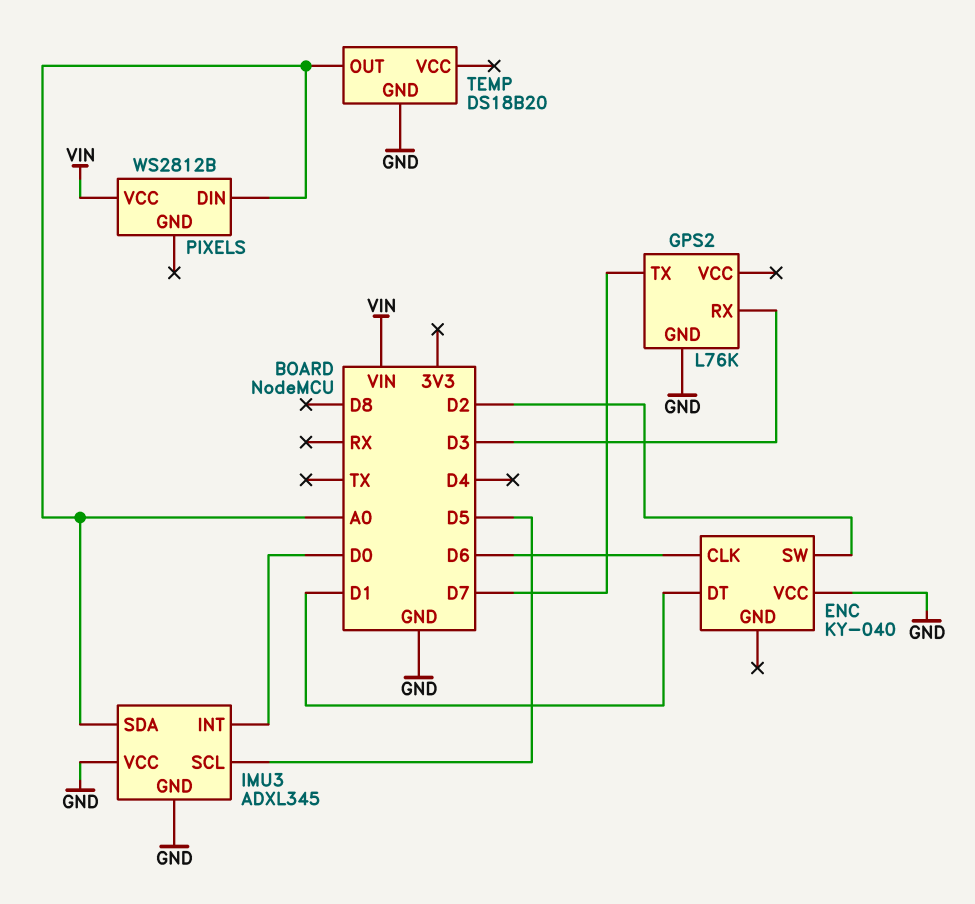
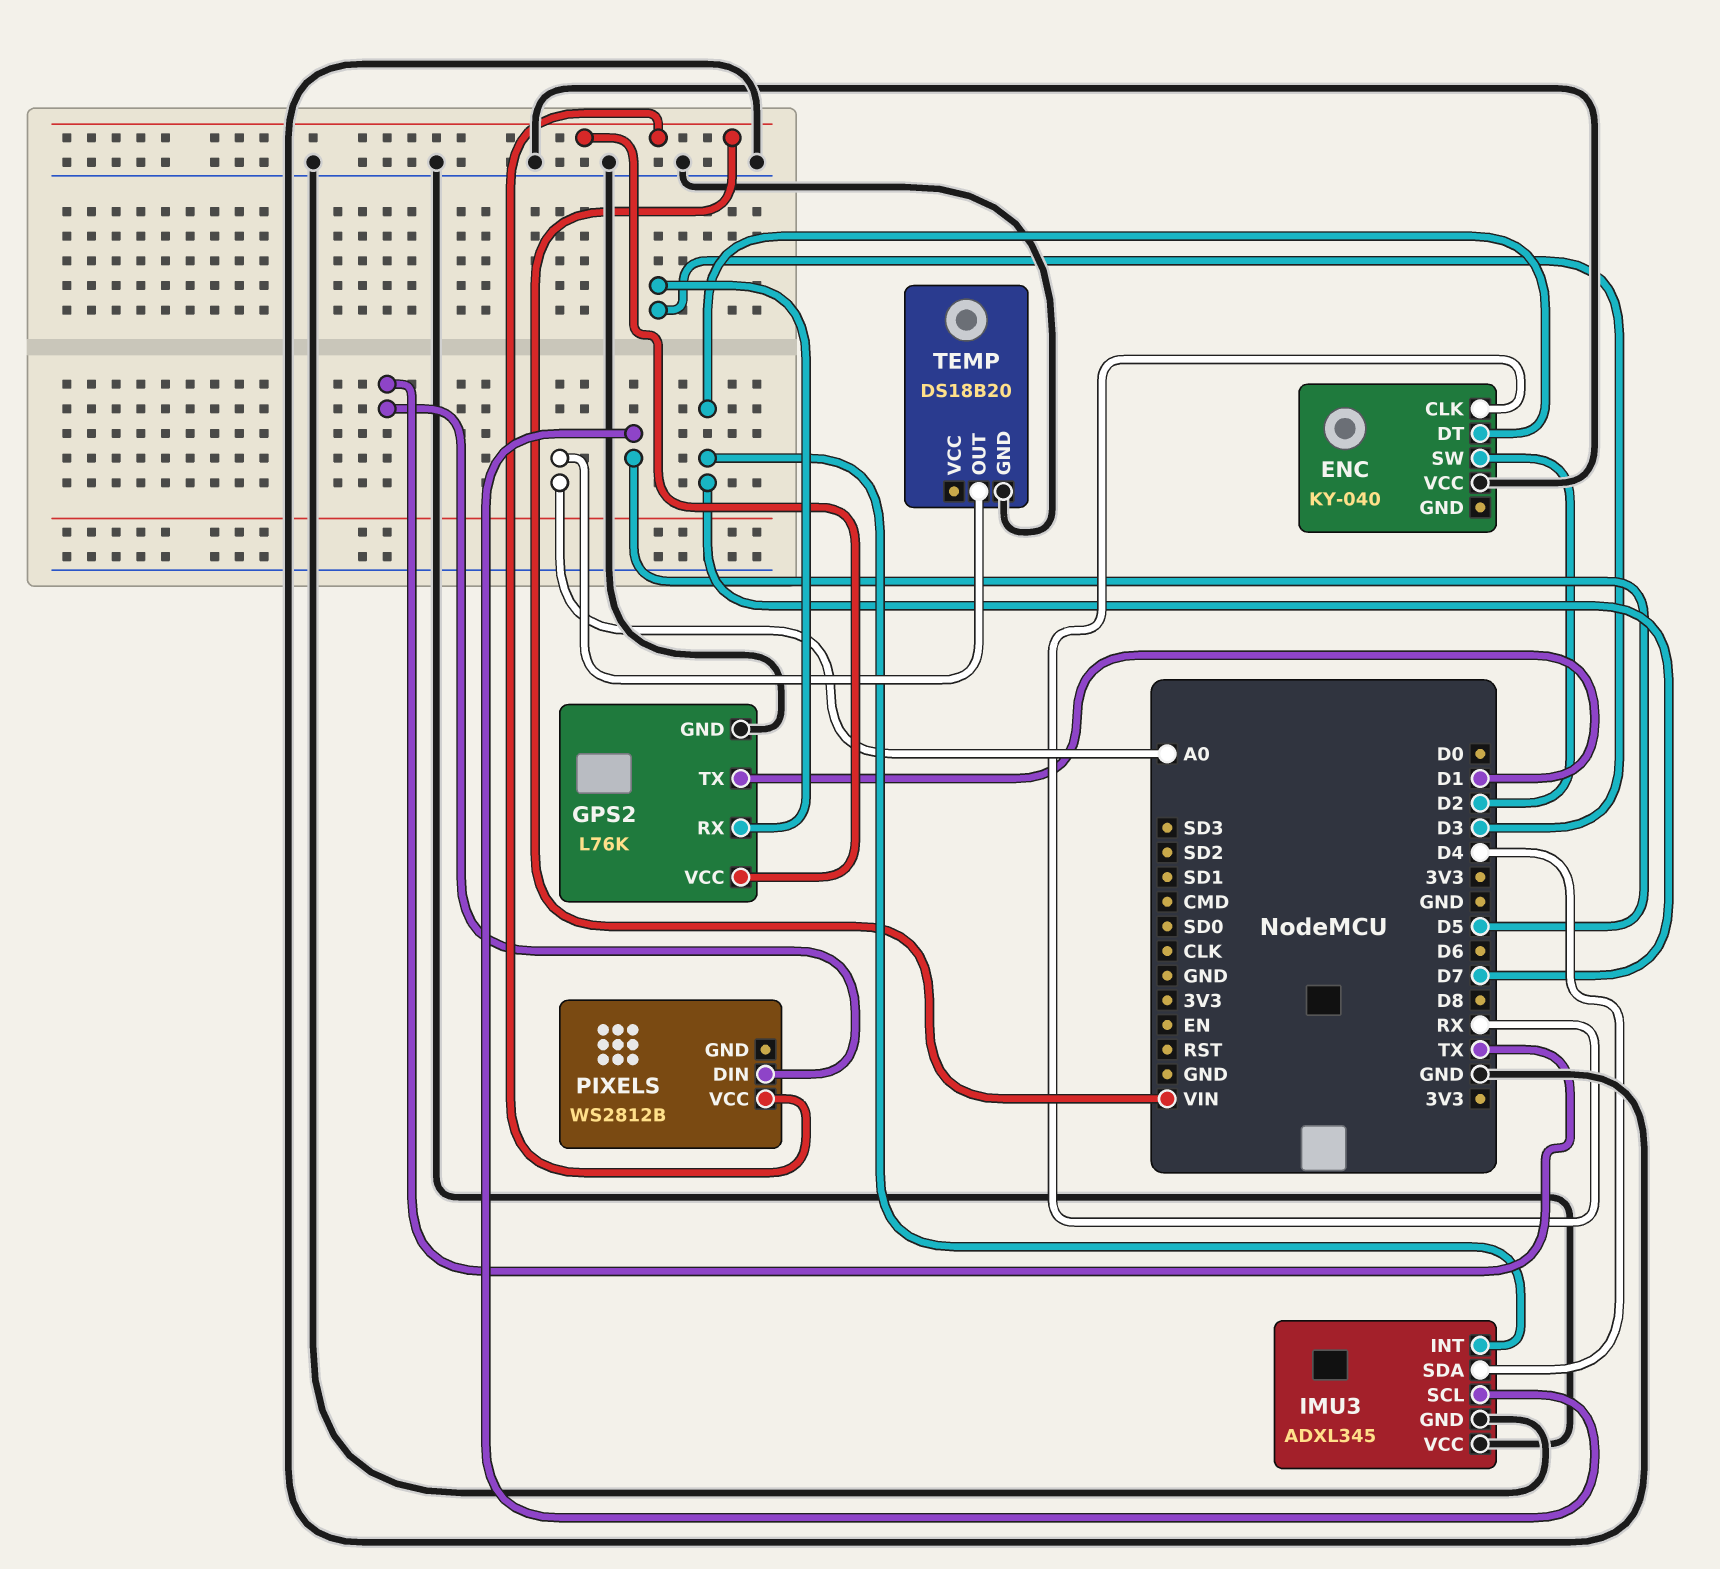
ENC pin CLK: D6 -> RX
ENC pin DT: D1 -> D7
GPS2 pin TX: D7 -> D1
GPS2 pin VCC: none -> VIN
IMU3 pin INT: D0 -> D7
IMU3 pin SDA: A0 -> D4
PIXELS pin DIN: A0 -> TX

